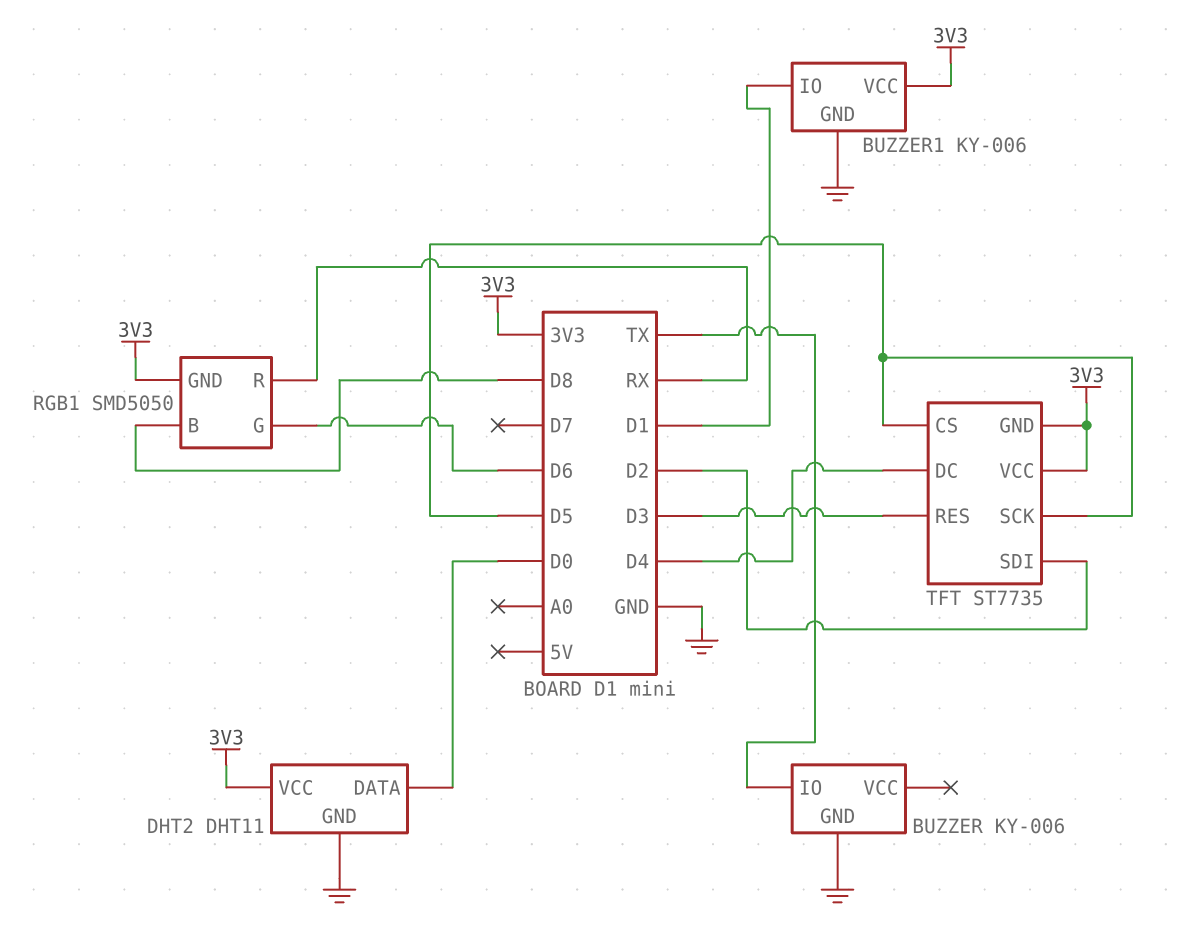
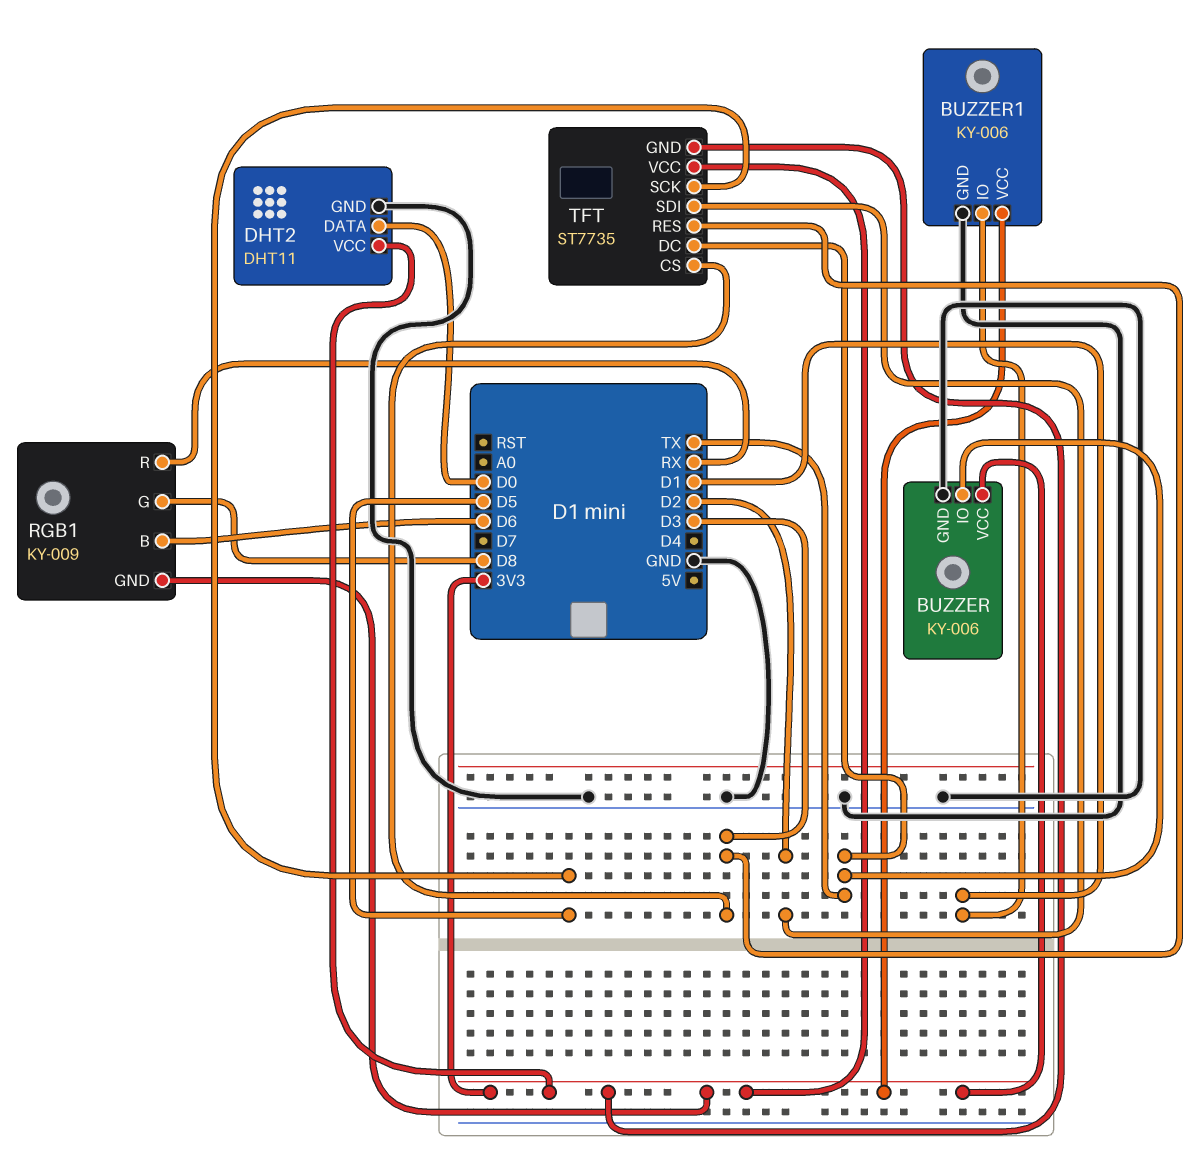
BUZZER pin VCC: none -> 3V3
RGB1: SMD5050 -> KY-009
RGB1 pin B: D8 -> D6
RGB1 pin G: D6 -> D8
TFT pin CS: D5 -> D3
TFT pin DC: D4 -> TX

